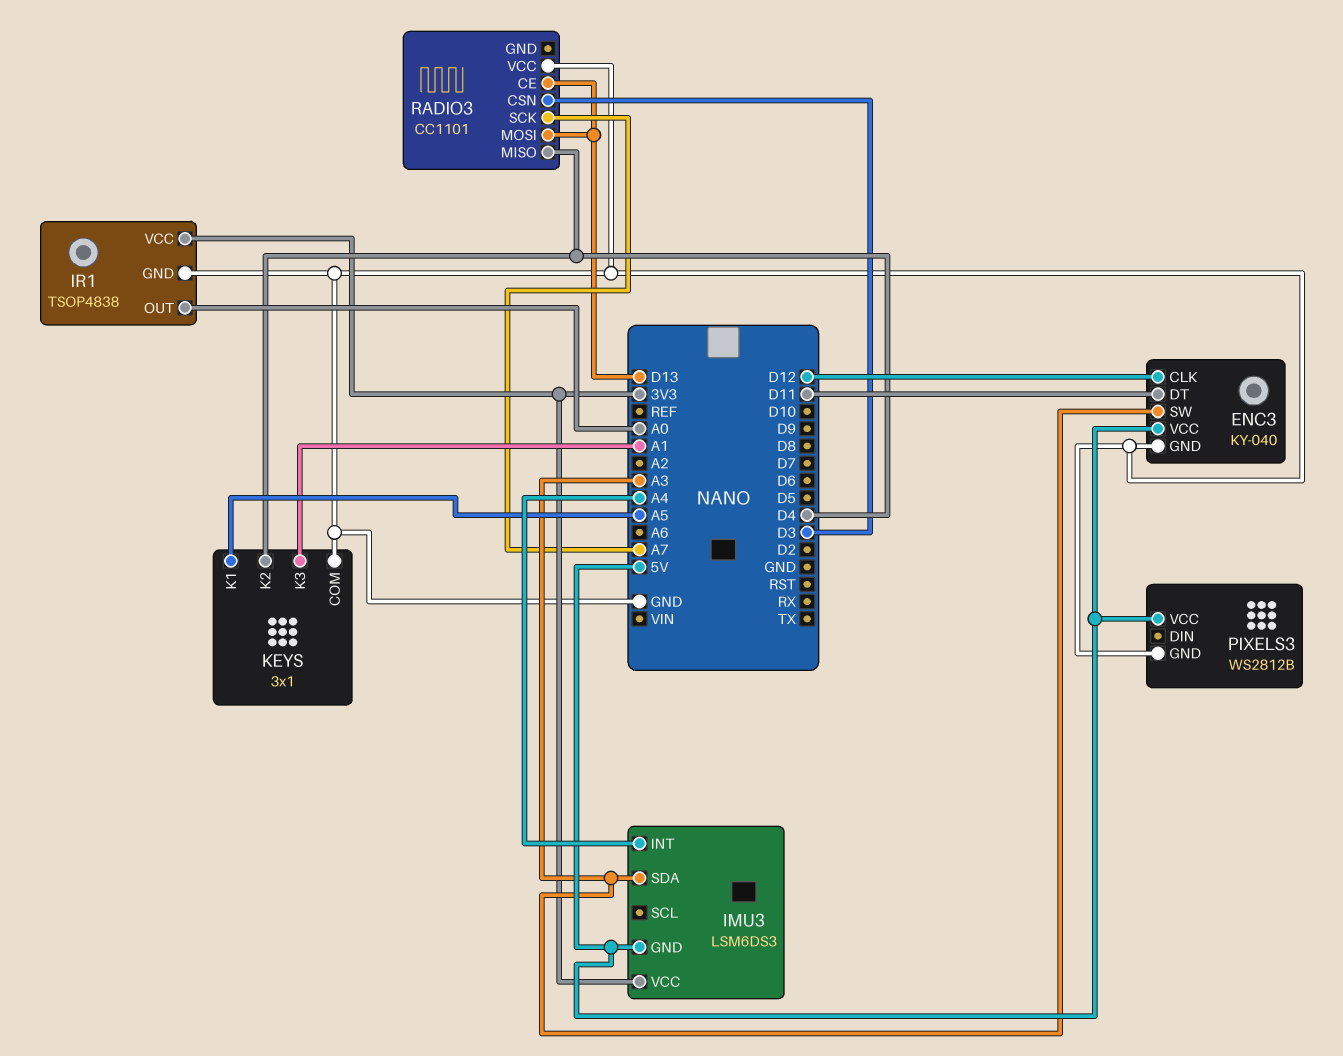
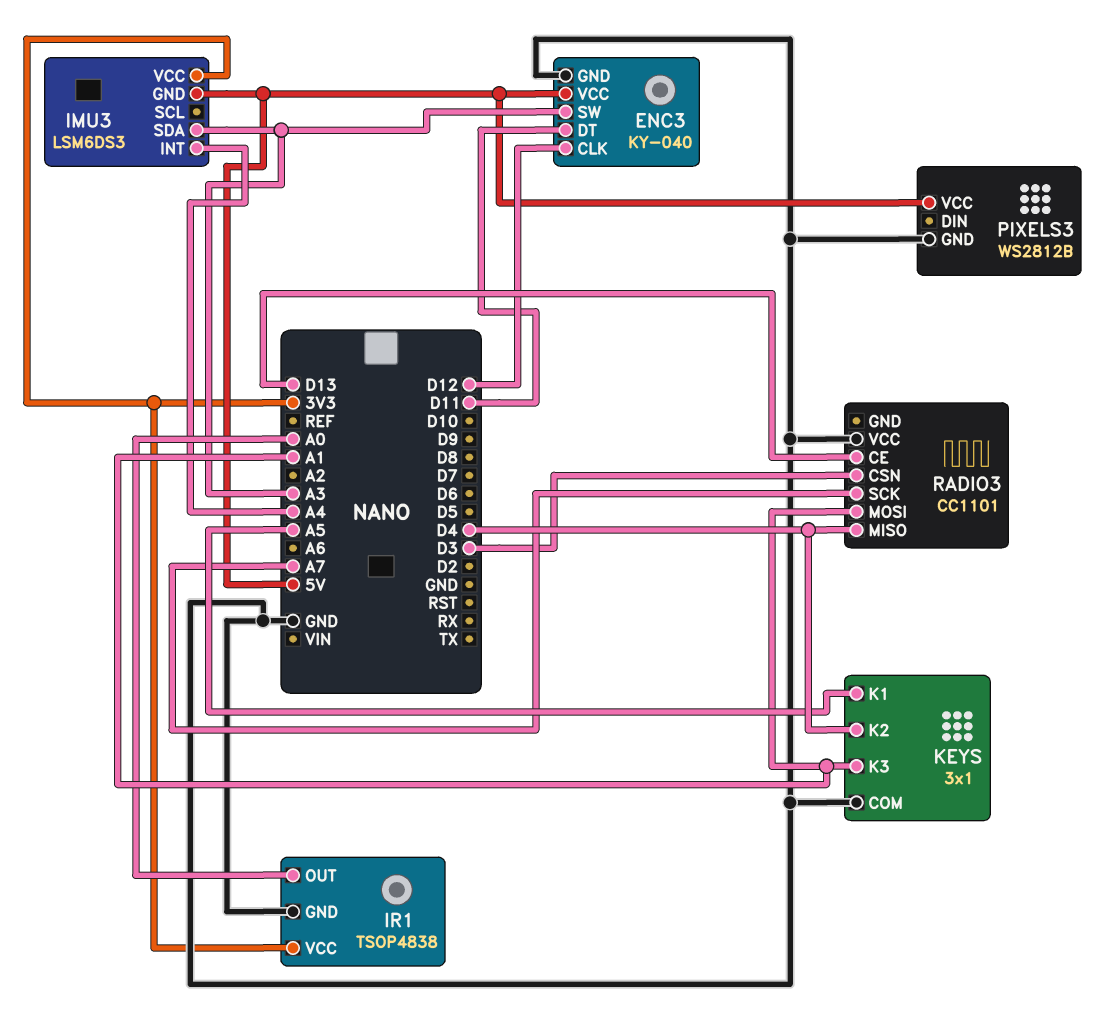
RADIO3 pin MOSI: D13 -> A1

